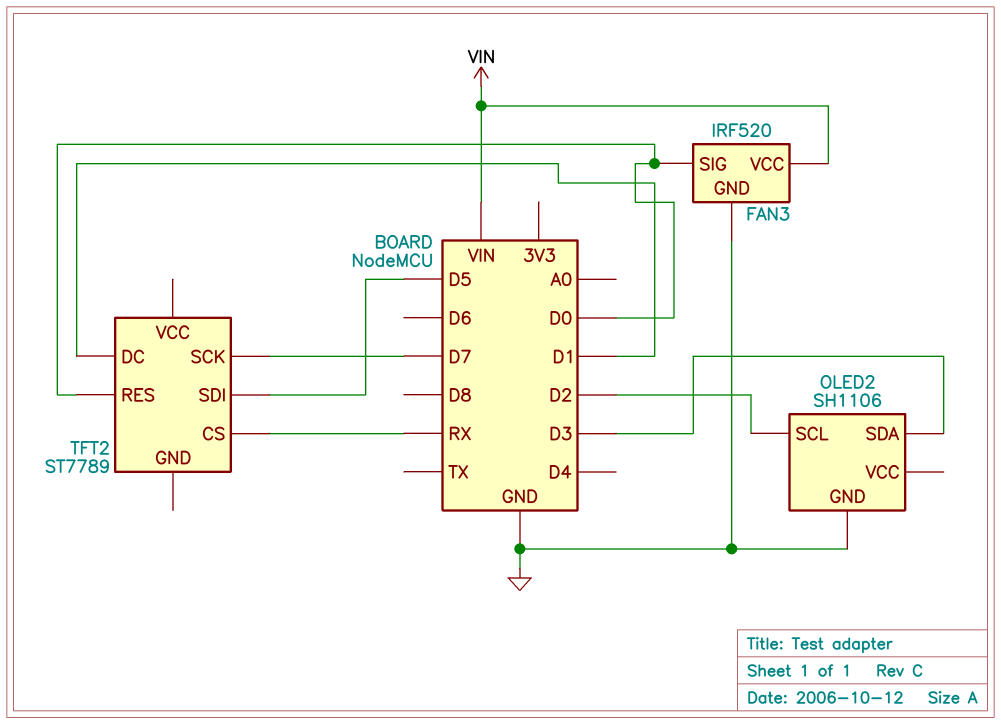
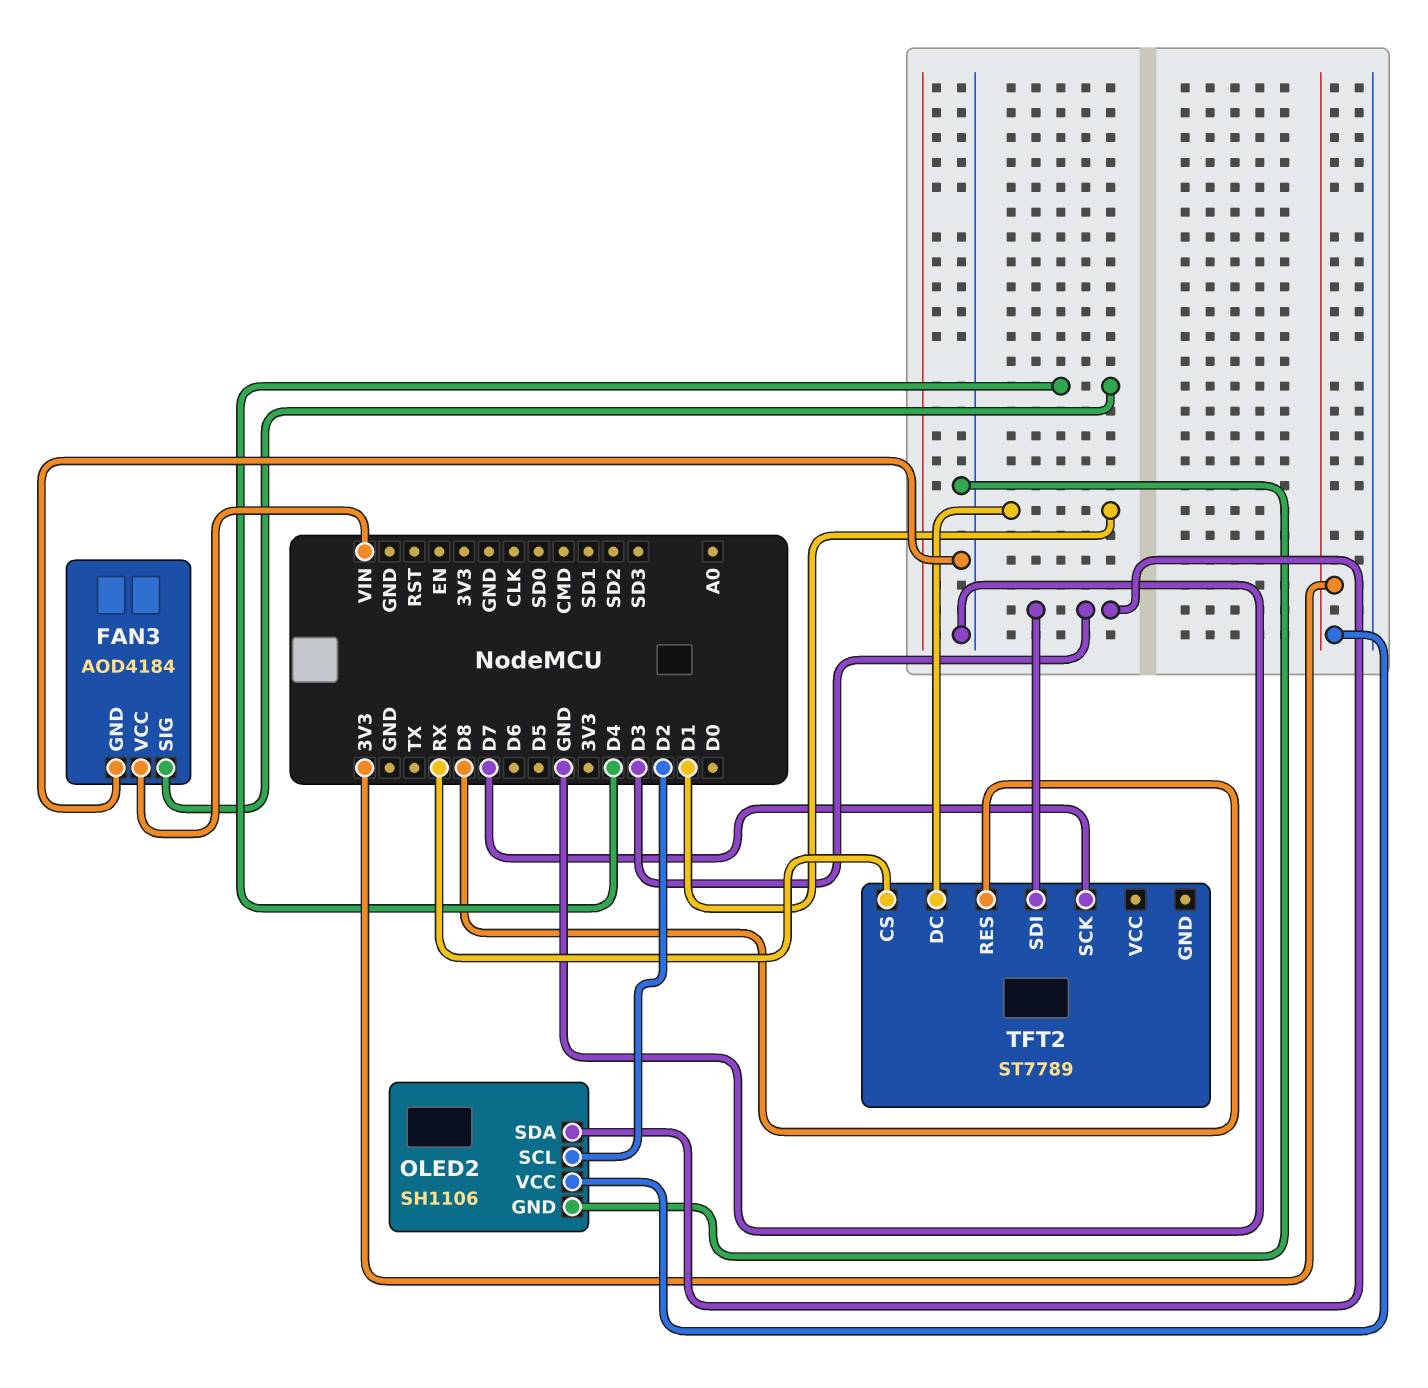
FAN3: IRF520 -> AOD4184
FAN3 pin SIG: D0 -> D4
OLED2 pin VCC: none -> 3V3
TFT2 pin RES: D0 -> D8
TFT2 pin SDI: D5 -> D3

